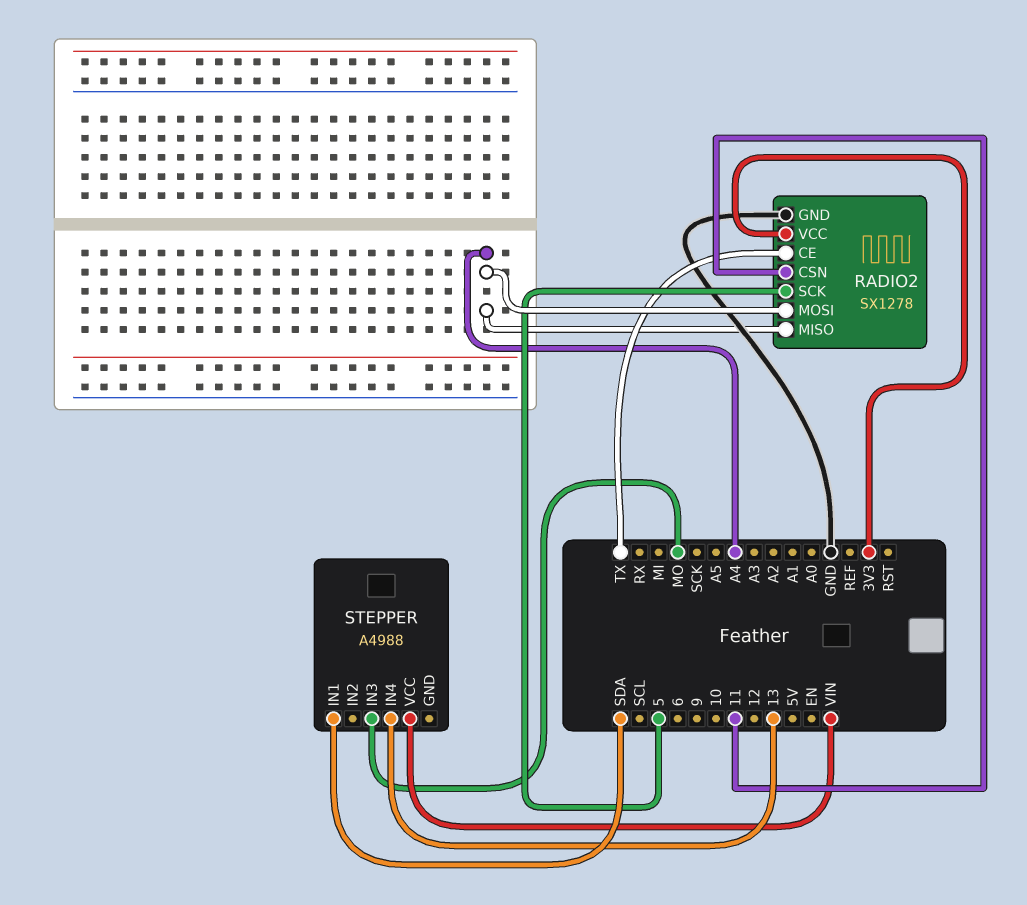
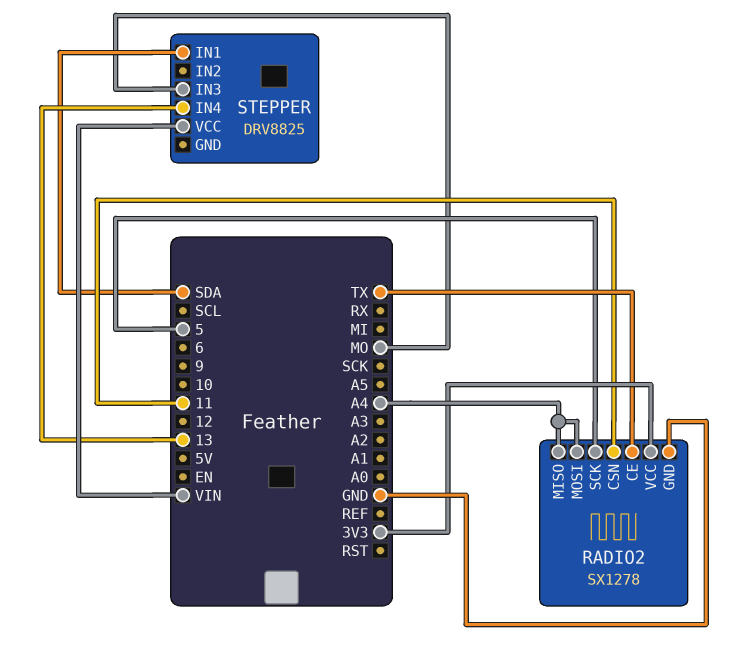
STEPPER: A4988 -> DRV8825

